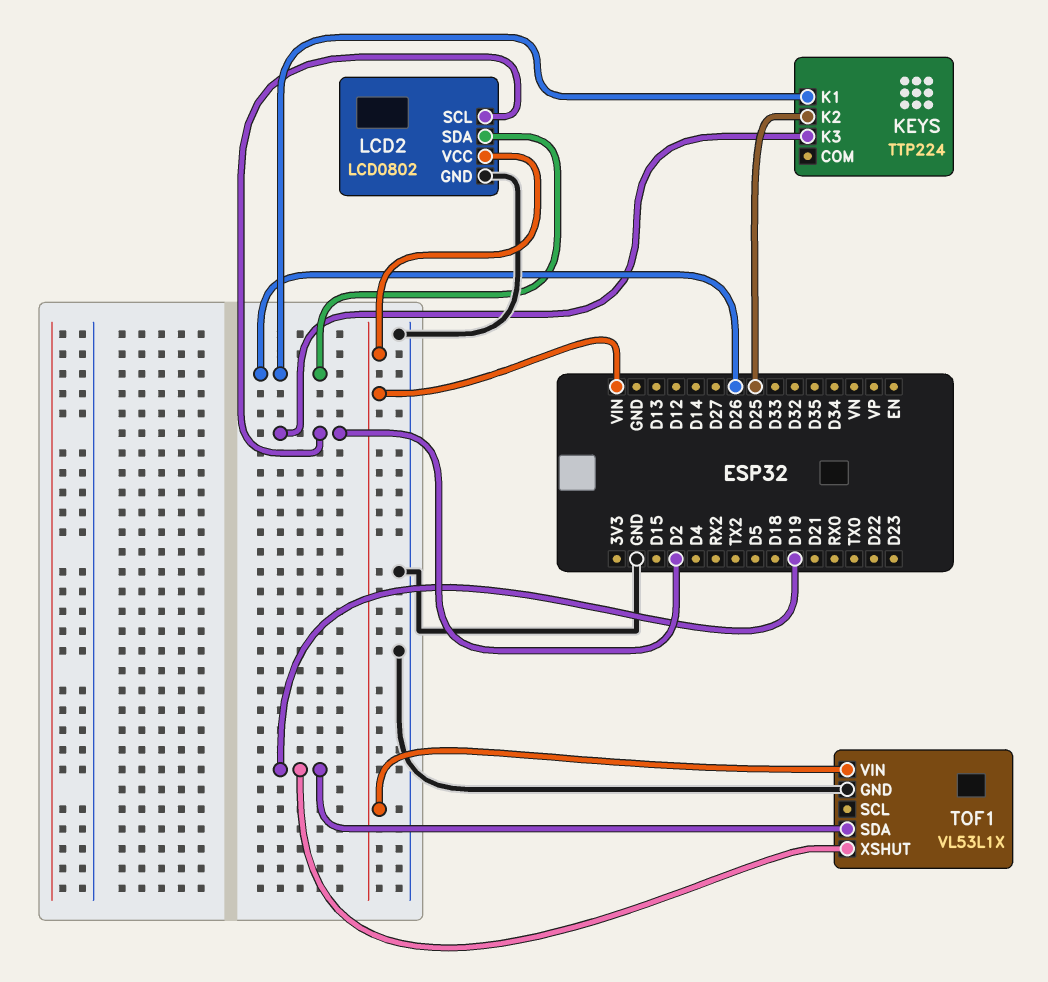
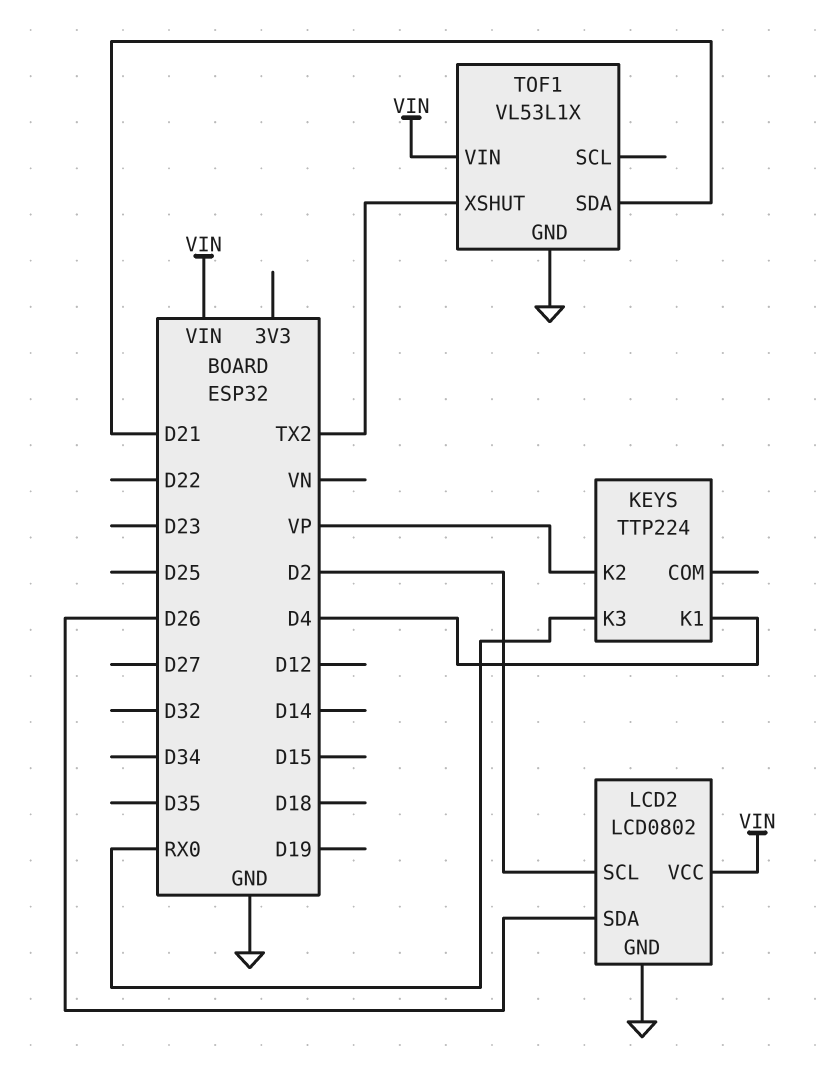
KEYS pin K1: D26 -> D4
KEYS pin K2: D25 -> VP
KEYS pin K3: D2 -> RX0
TOF1 pin SDA: D19 -> D21
TOF1 pin XSHUT: D19 -> TX2

